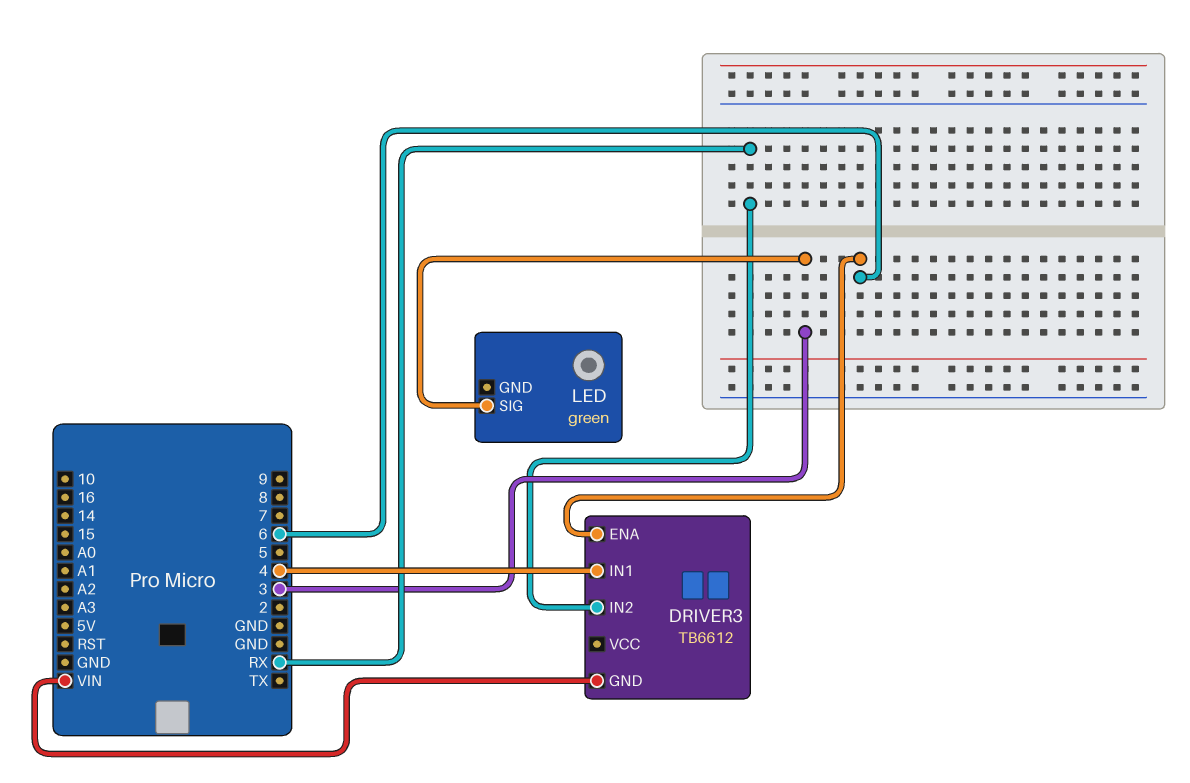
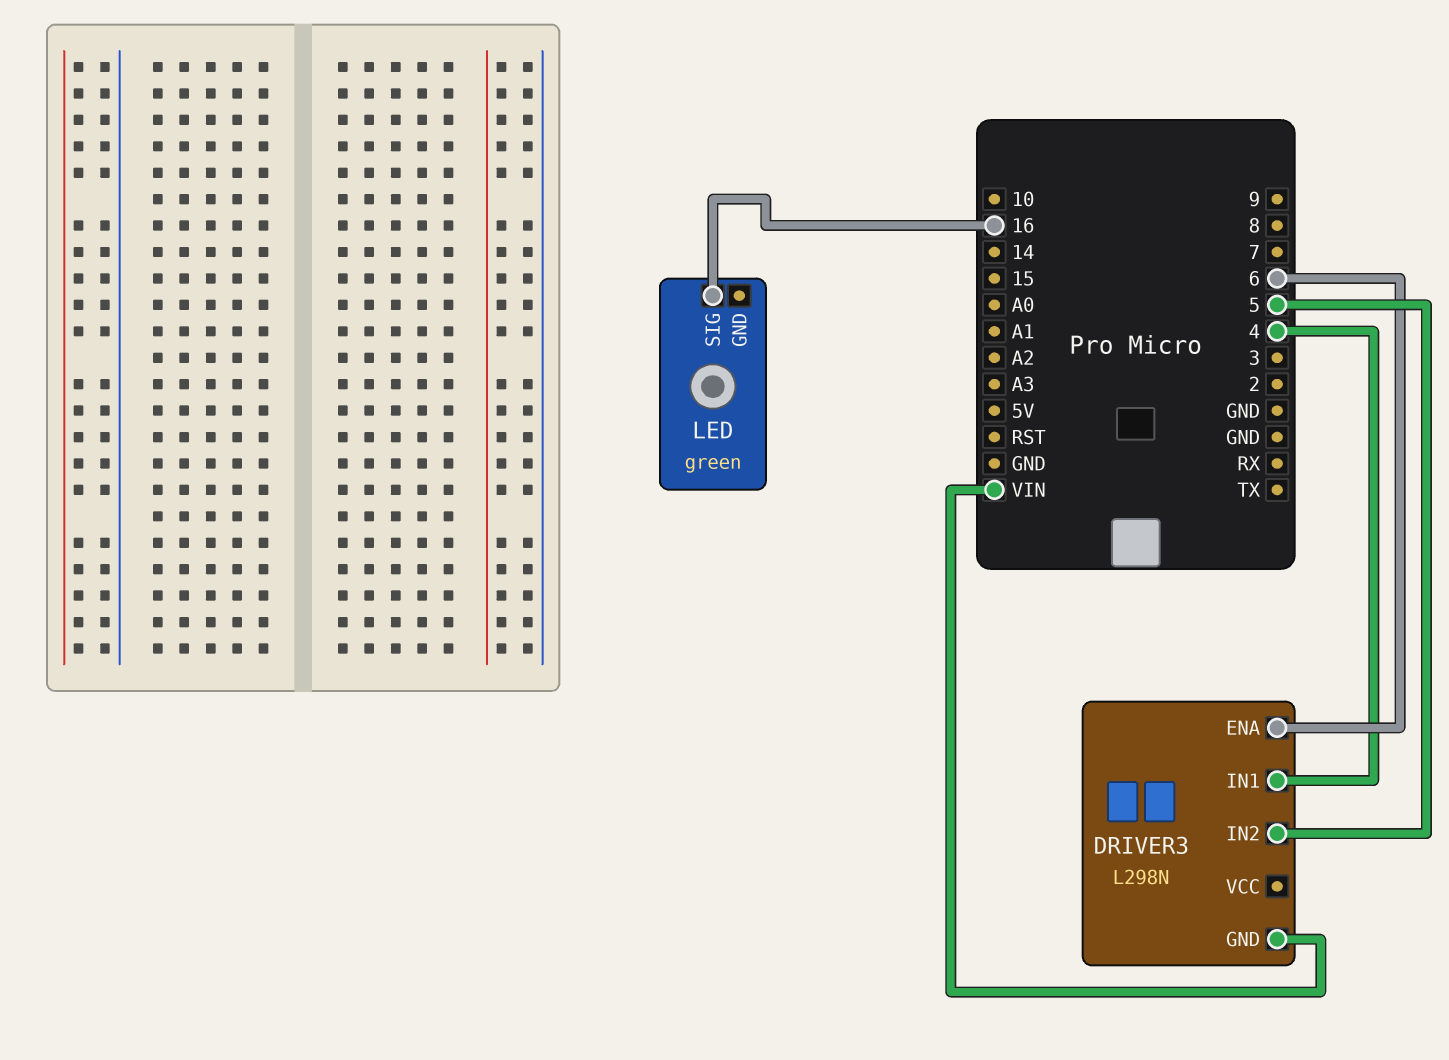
DRIVER3: TB6612 -> L298N
DRIVER3 pin IN2: RX -> 5
LED pin SIG: 3 -> 16

